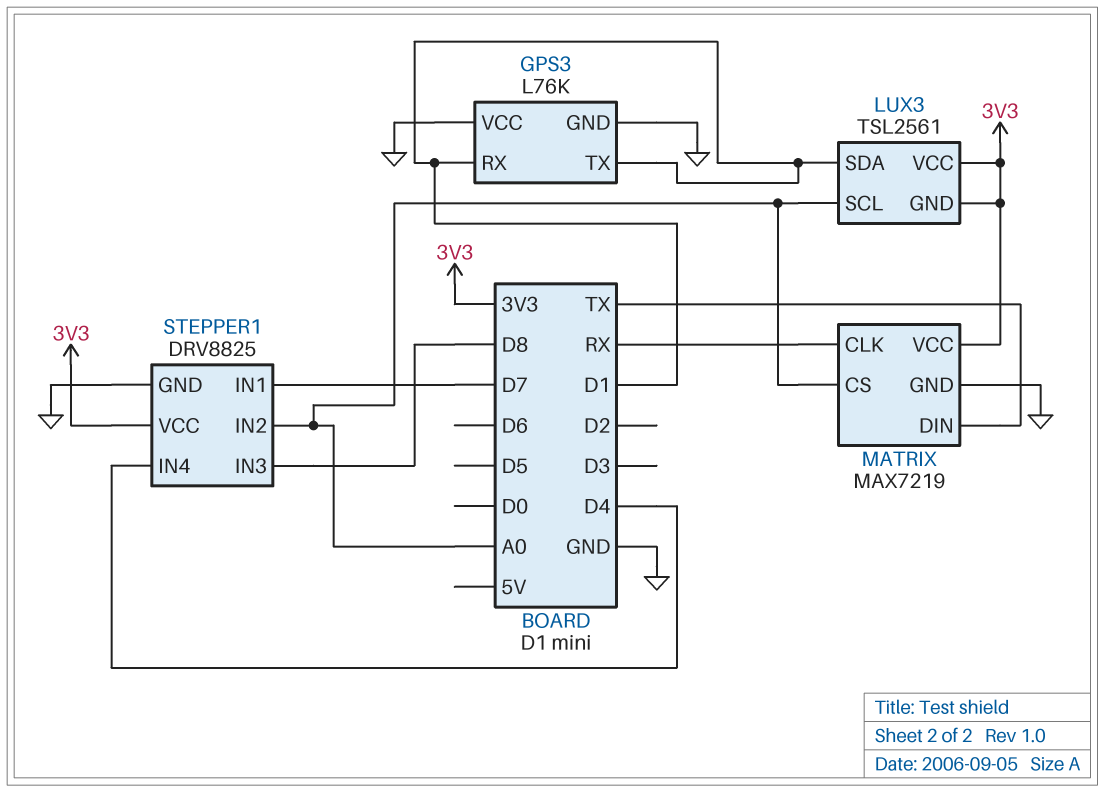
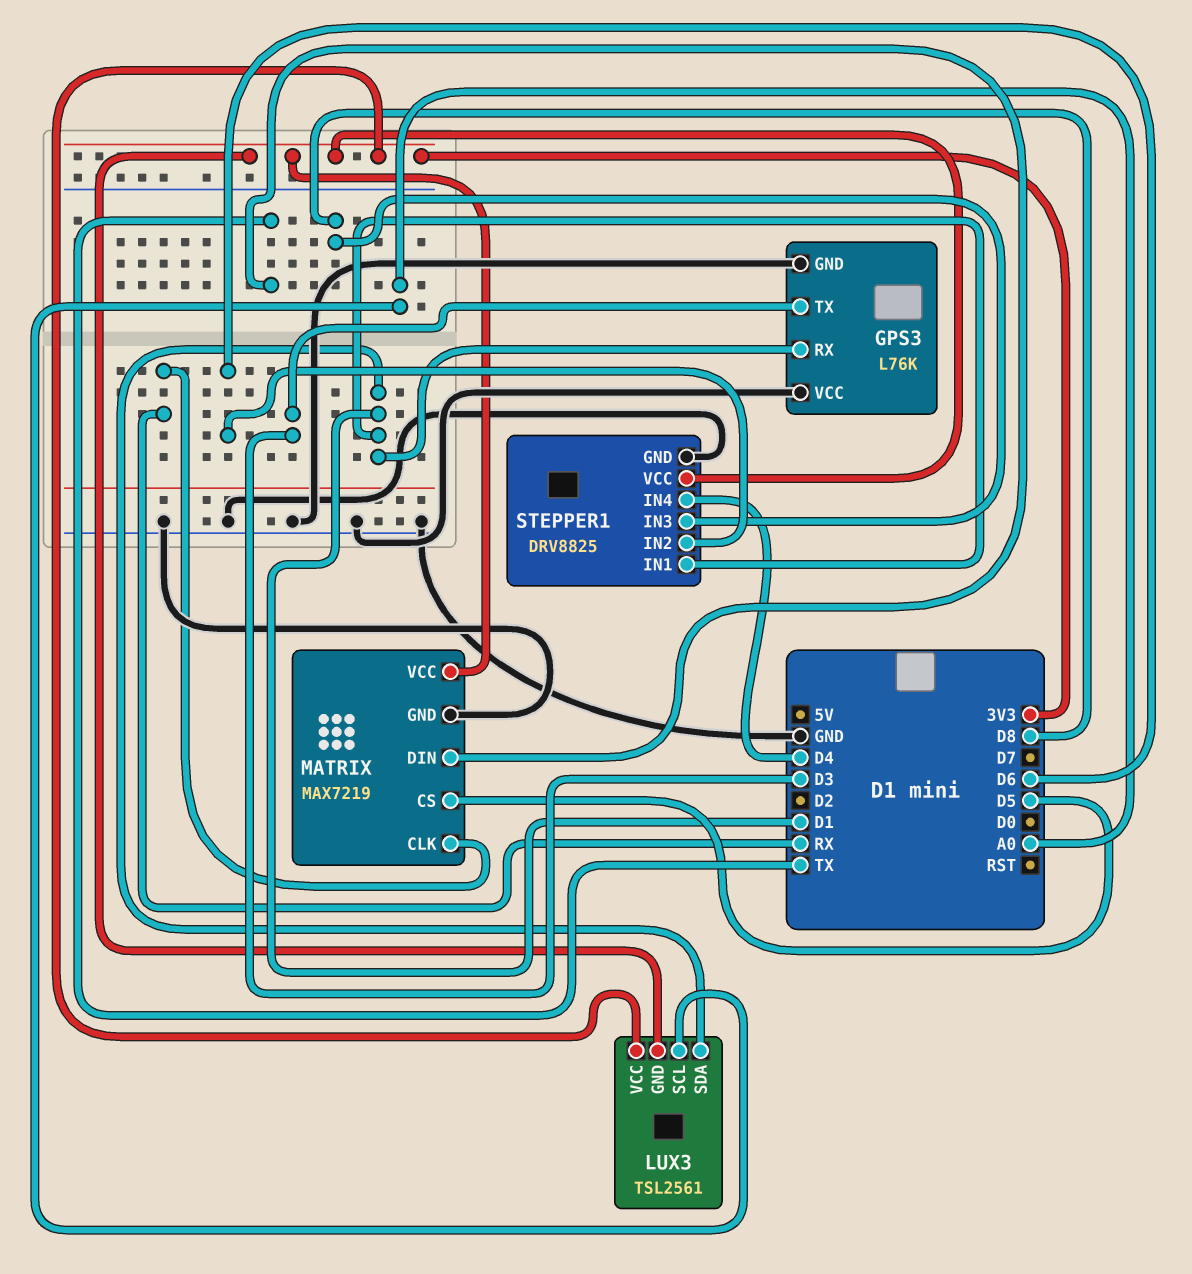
GPS3 pin TX: D1 -> D3
MATRIX pin CS: A0 -> D5
STEPPER1 pin IN1: D7 -> D1
STEPPER1 pin IN2: A0 -> D6

